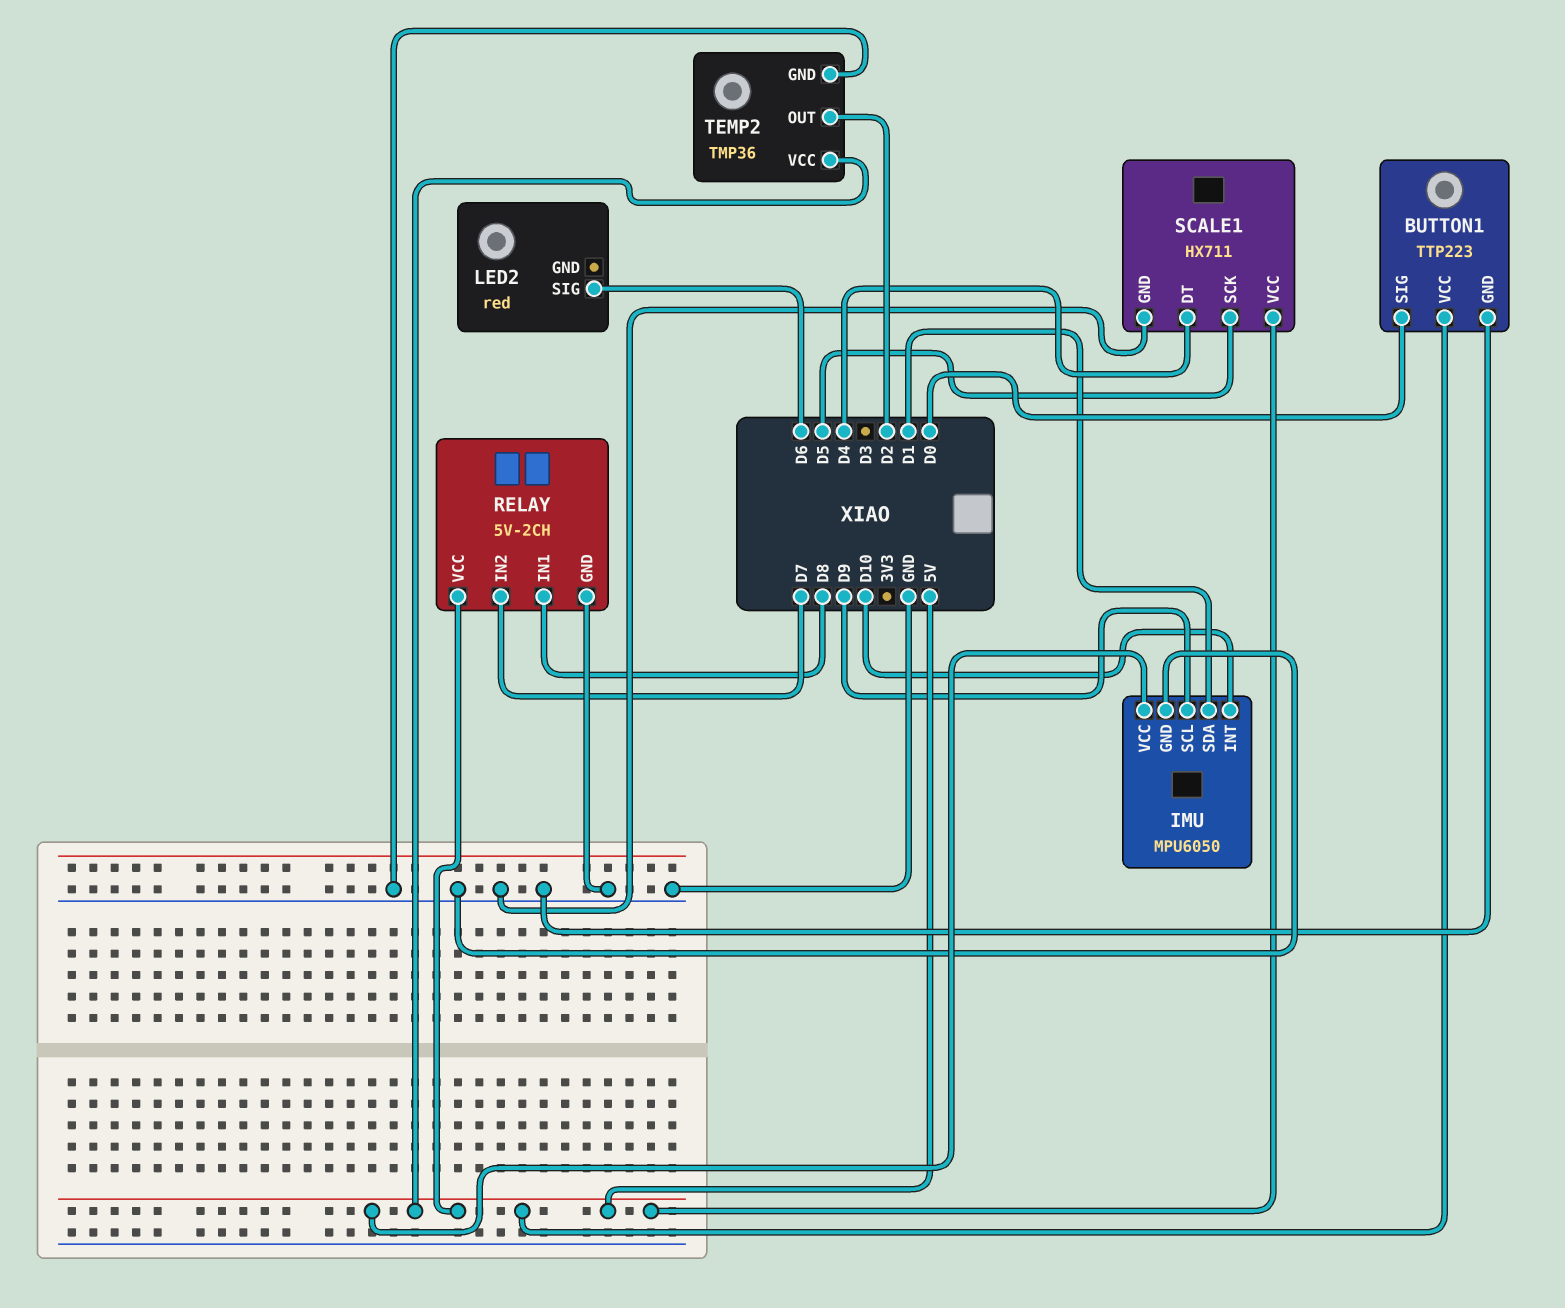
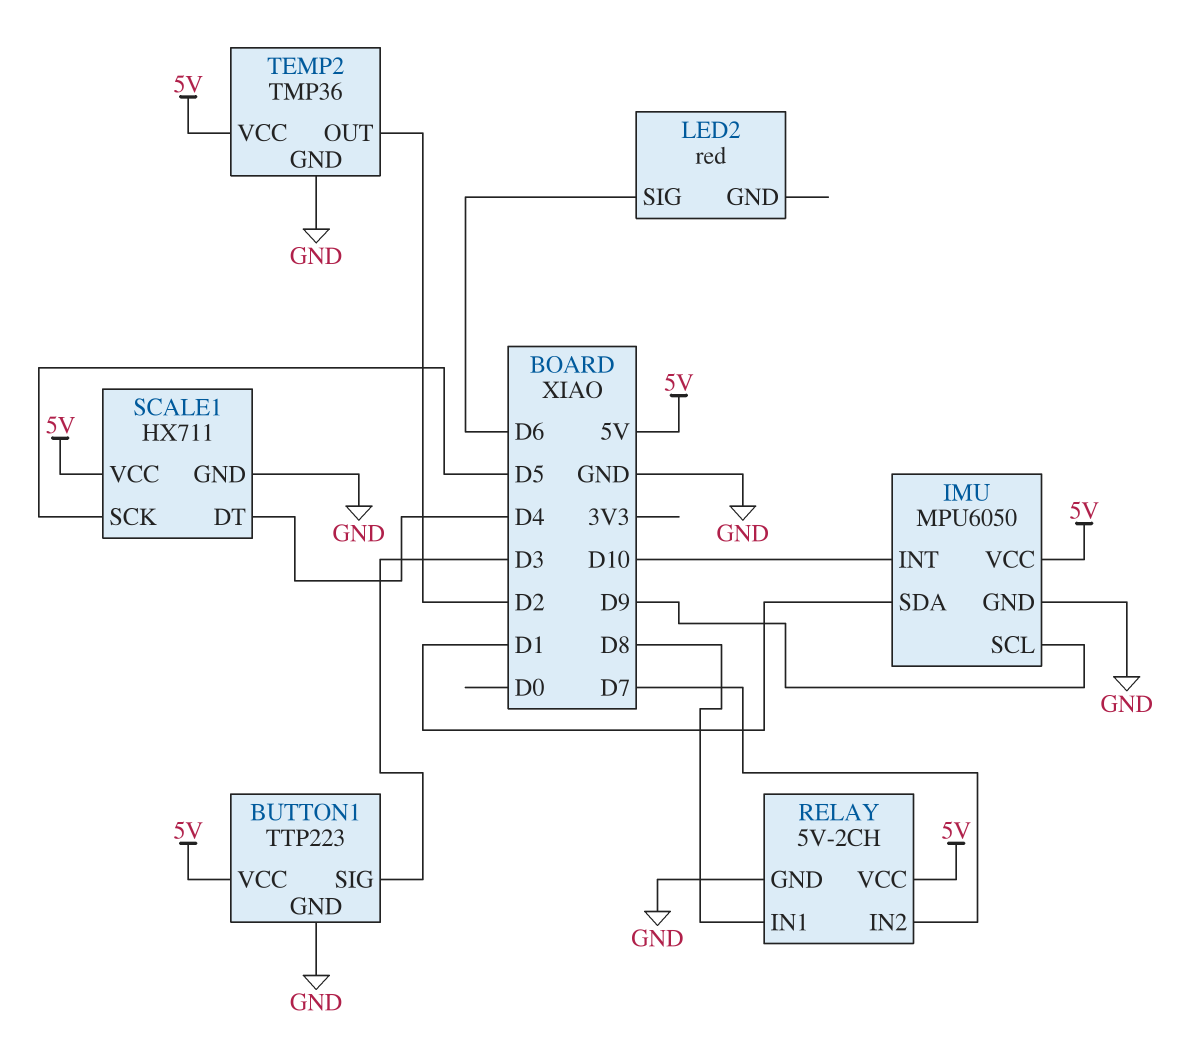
BUTTON1 pin SIG: D0 -> D3

